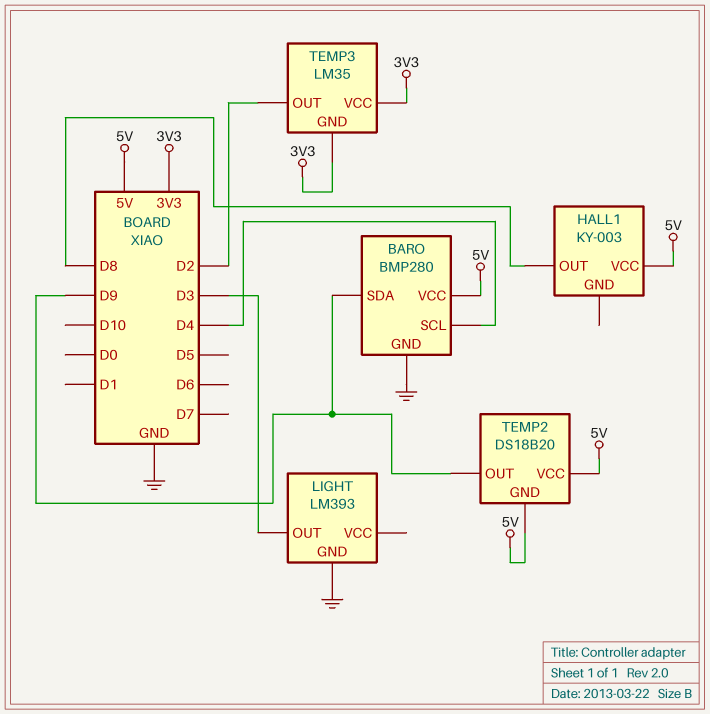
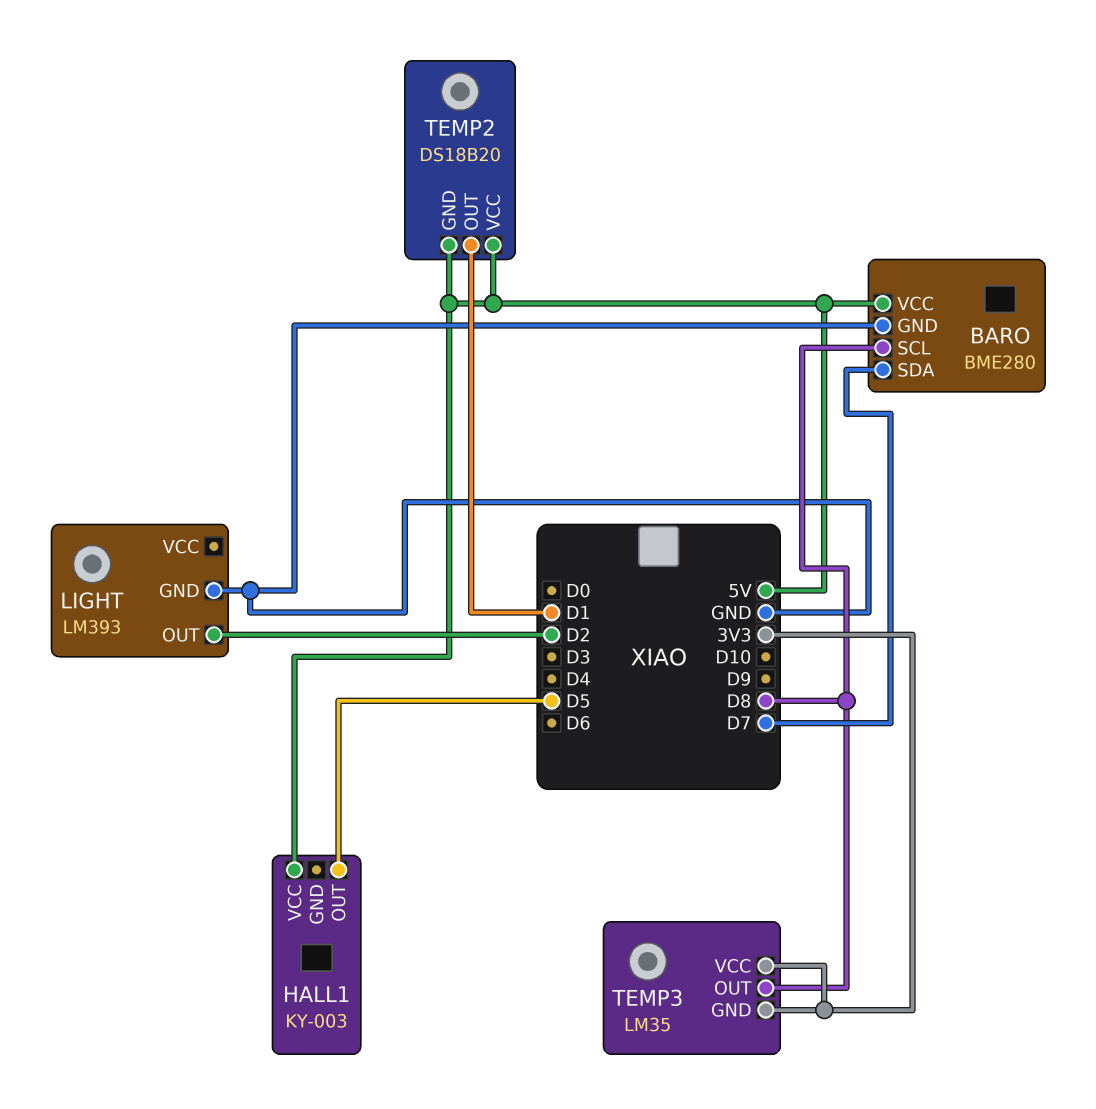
BARO: BMP280 -> BME280
BARO pin SCL: D4 -> D8
BARO pin SDA: D9 -> D7
HALL1 pin OUT: D8 -> D5
LIGHT pin OUT: D3 -> D2
TEMP2 pin OUT: D9 -> D1
TEMP3 pin OUT: D2 -> D8

